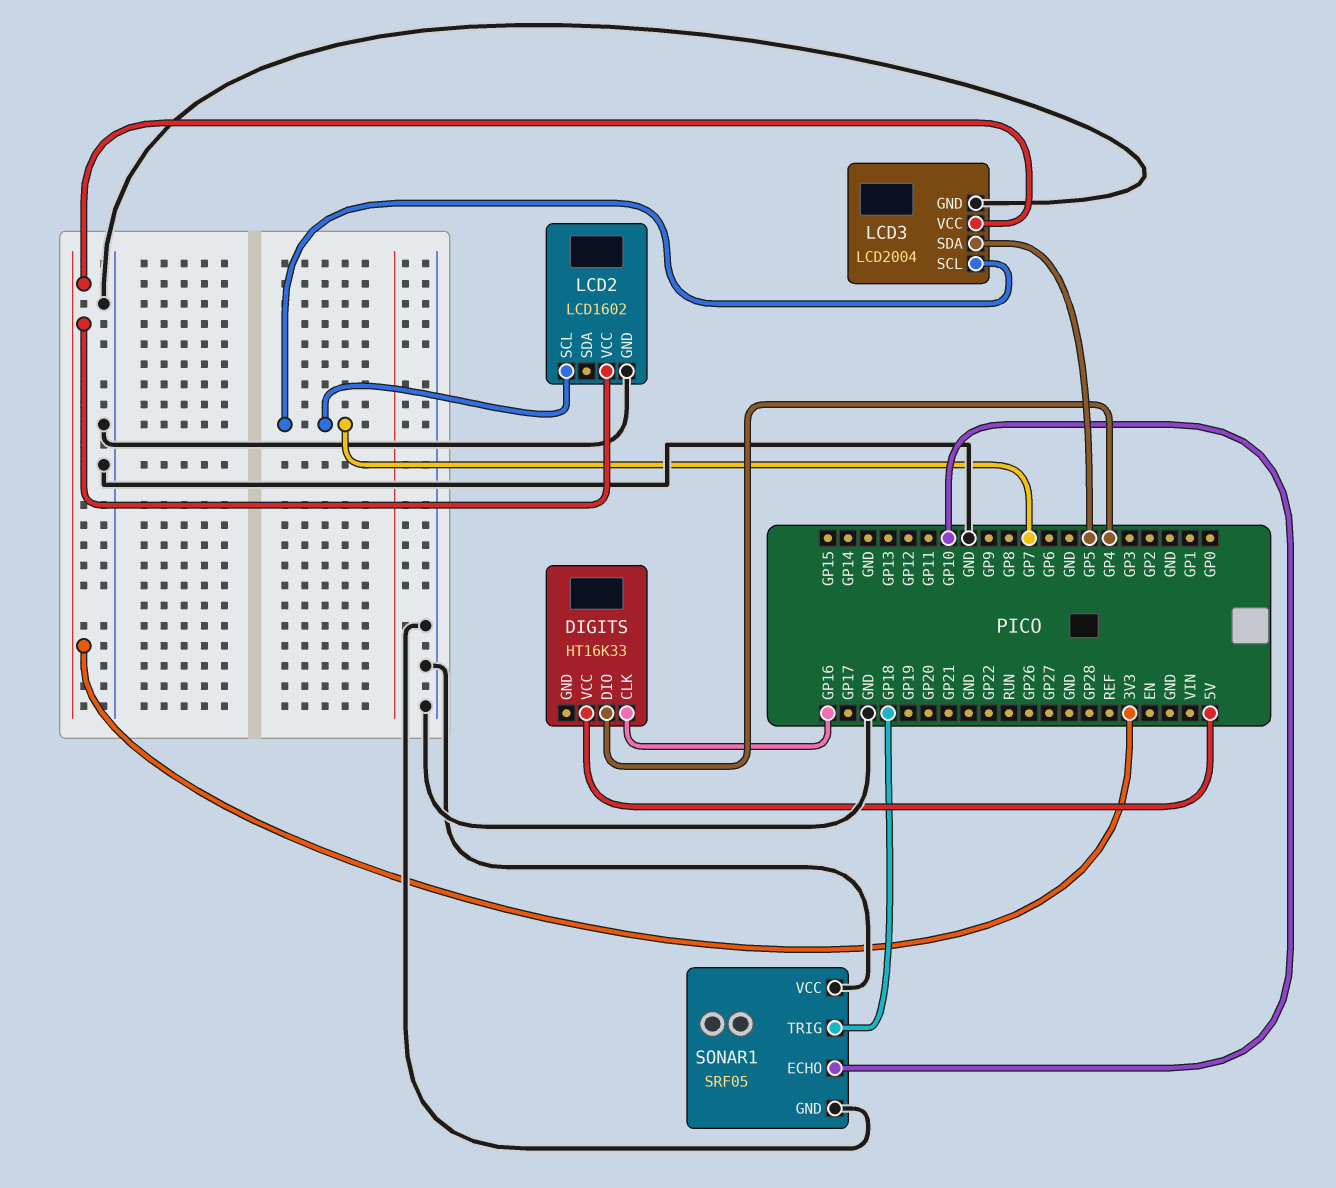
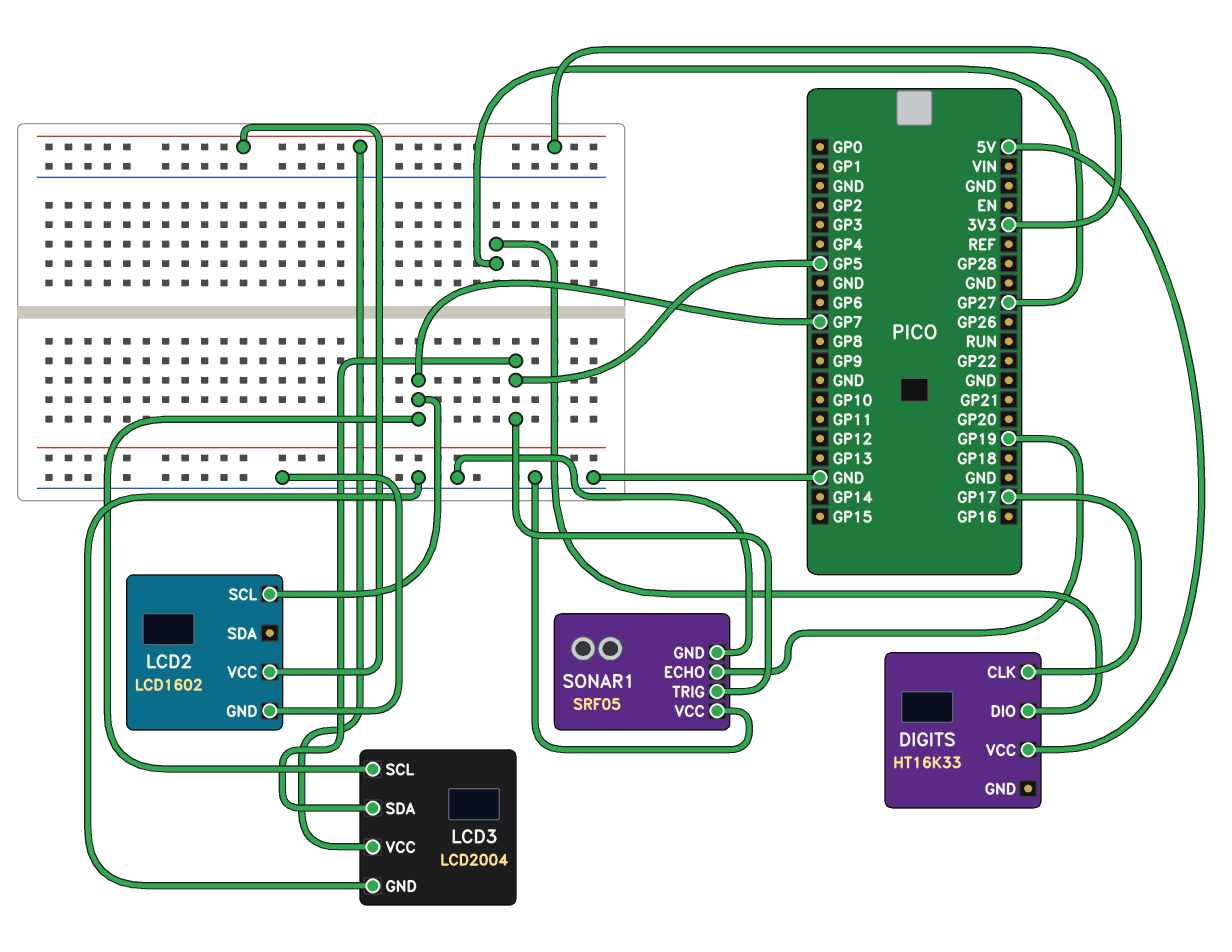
DIGITS pin CLK: GP16 -> GP17
DIGITS pin DIO: GP4 -> GP27
SONAR1 pin ECHO: GP10 -> GP19
SONAR1 pin TRIG: GP18 -> GP5

